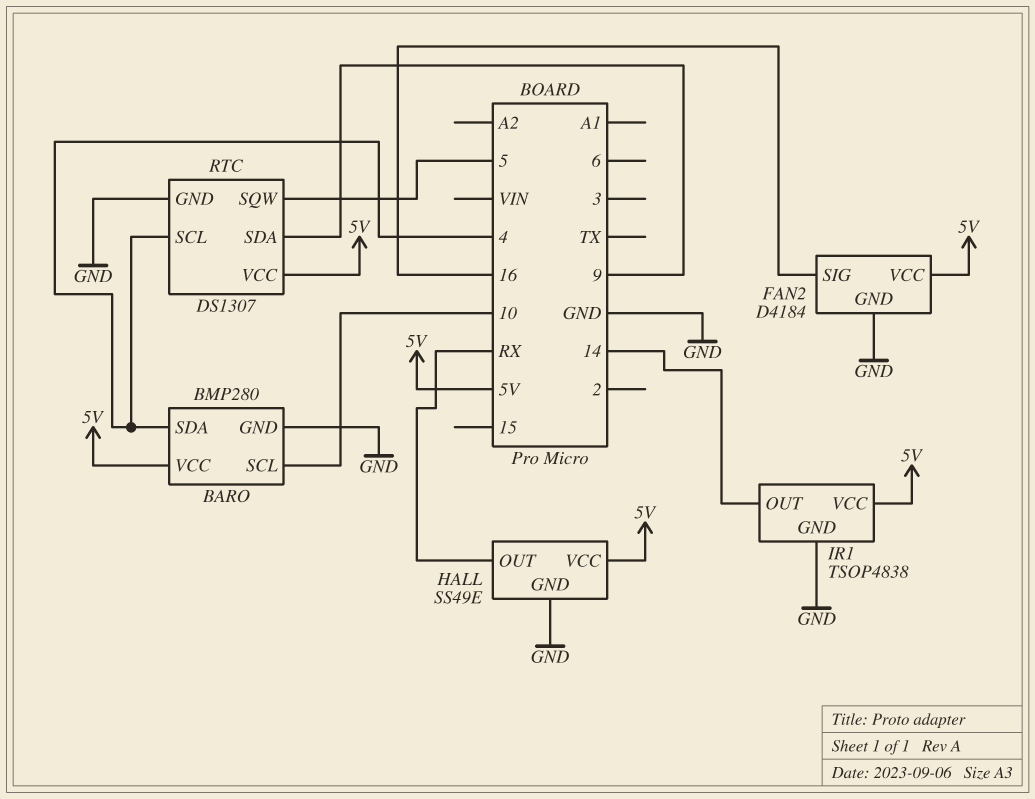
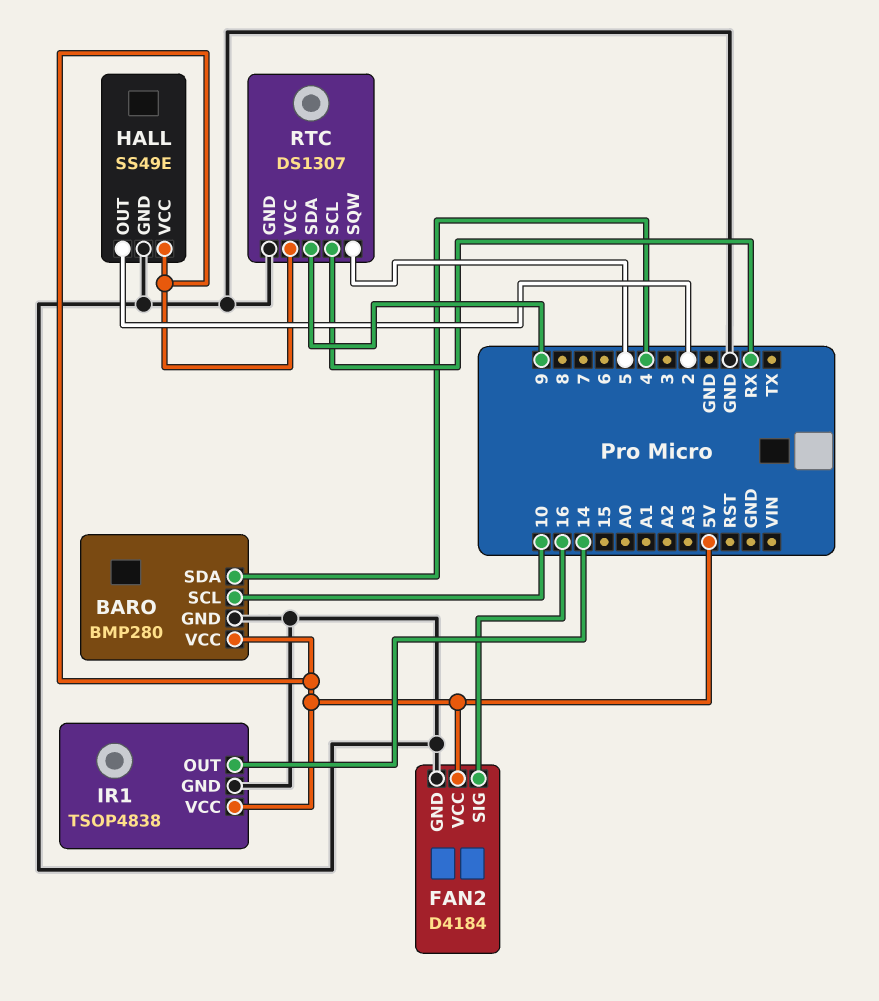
HALL pin OUT: RX -> 2
RTC pin SCL: 4 -> RX

